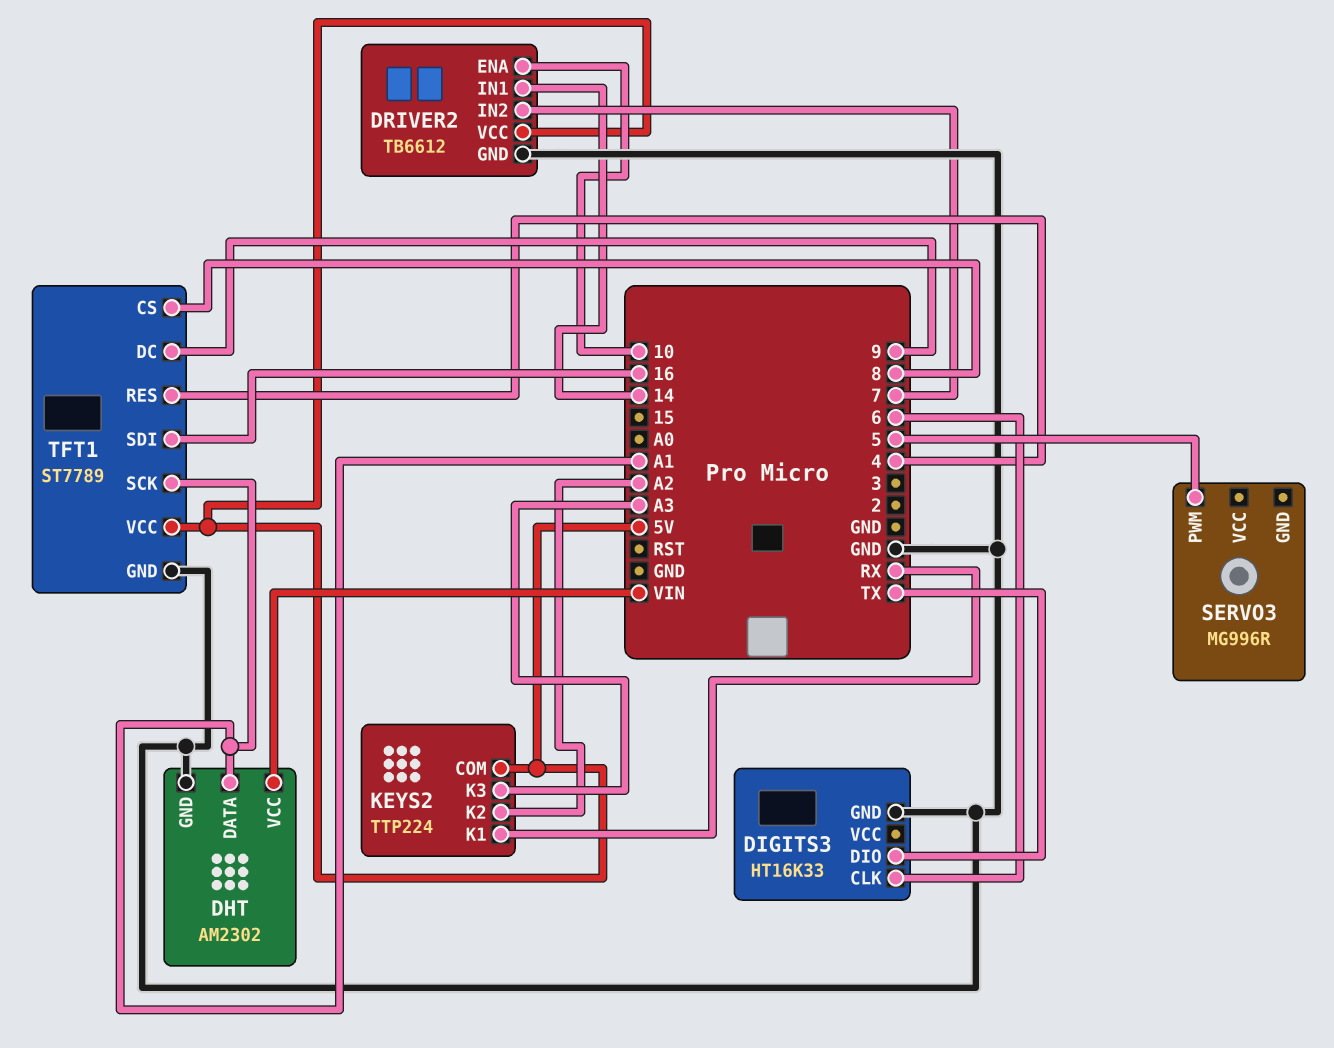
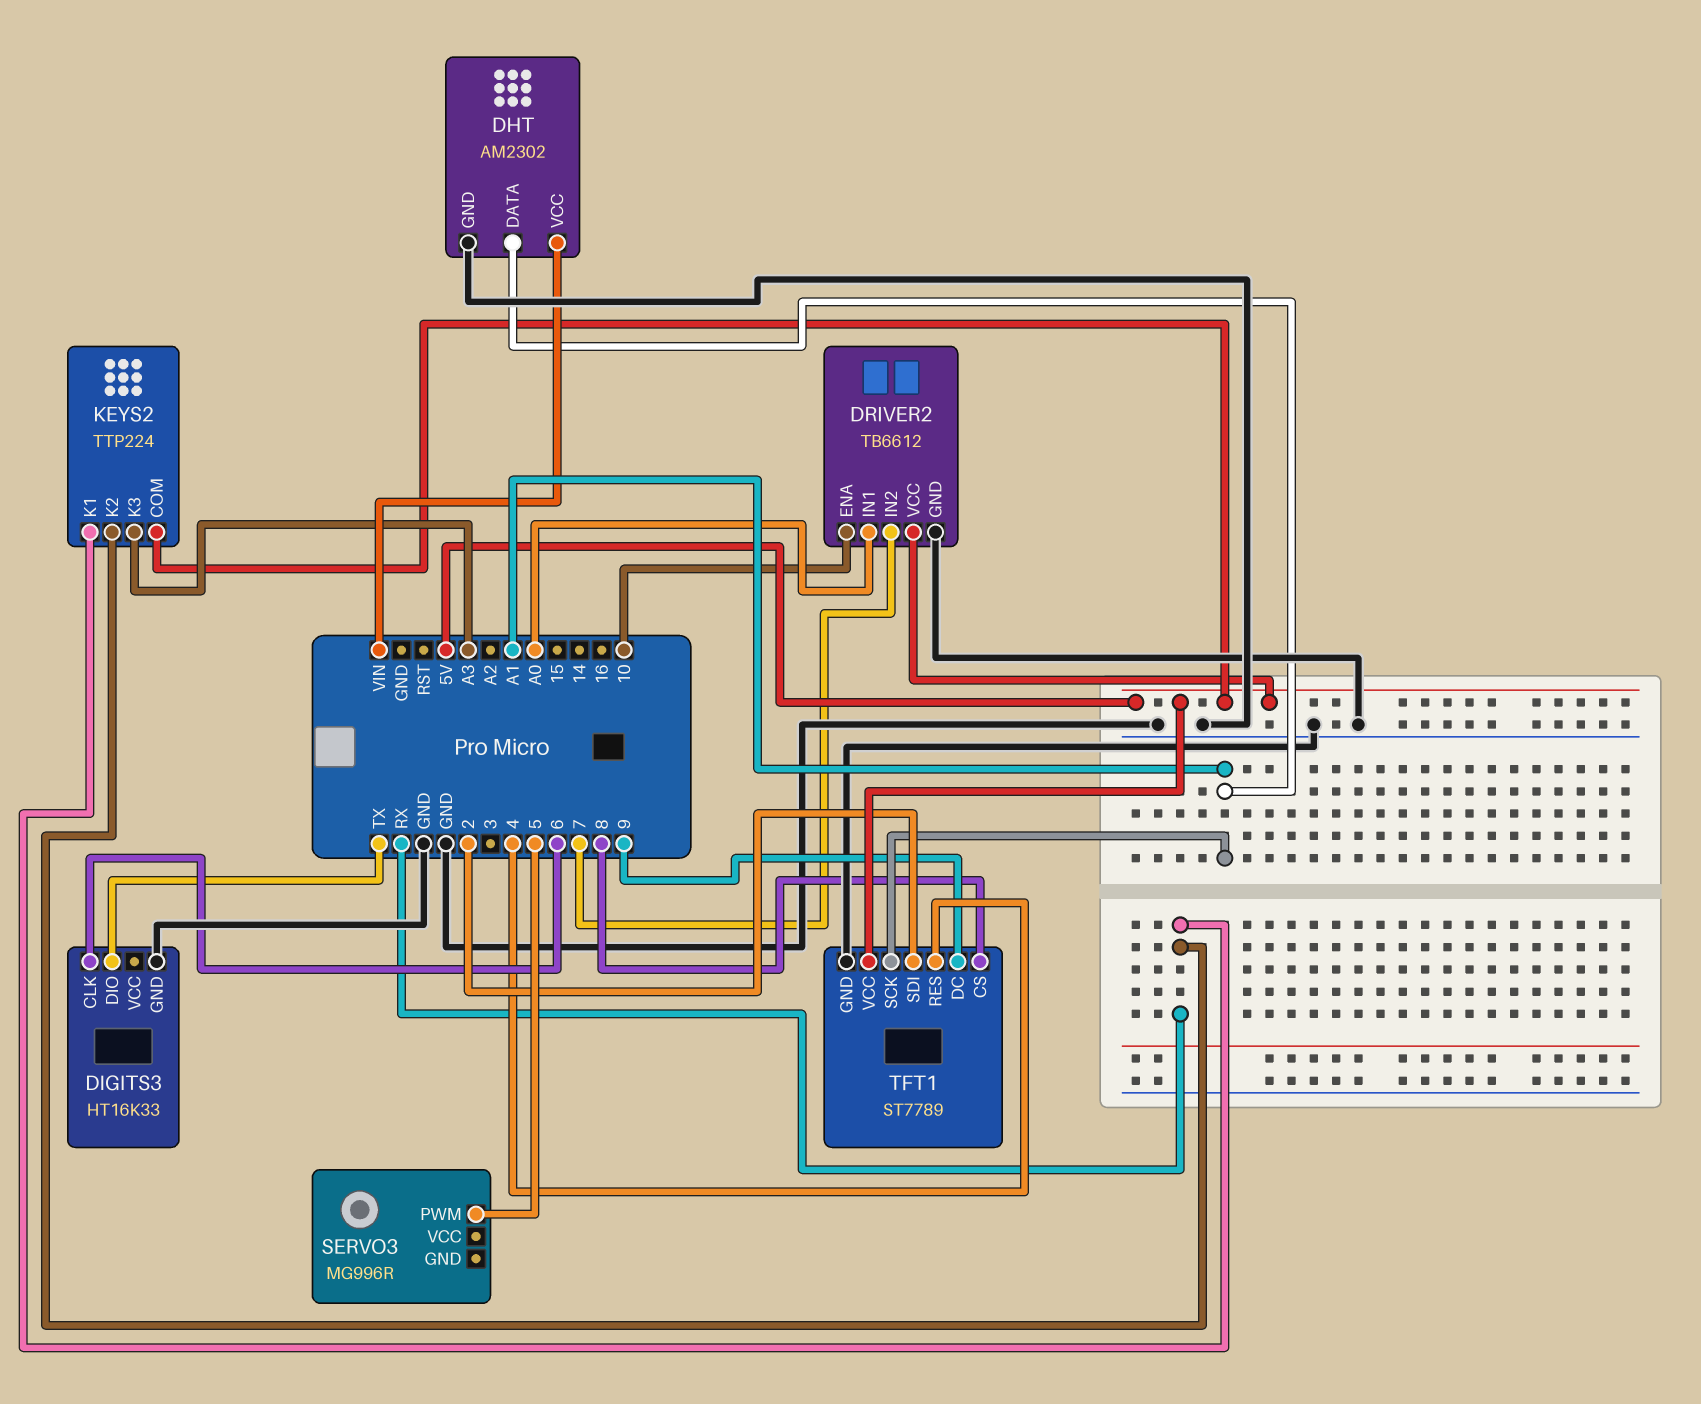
DRIVER2 pin IN1: 14 -> A0
KEYS2 pin K2: A2 -> RX
TFT1 pin SDI: 16 -> 2

